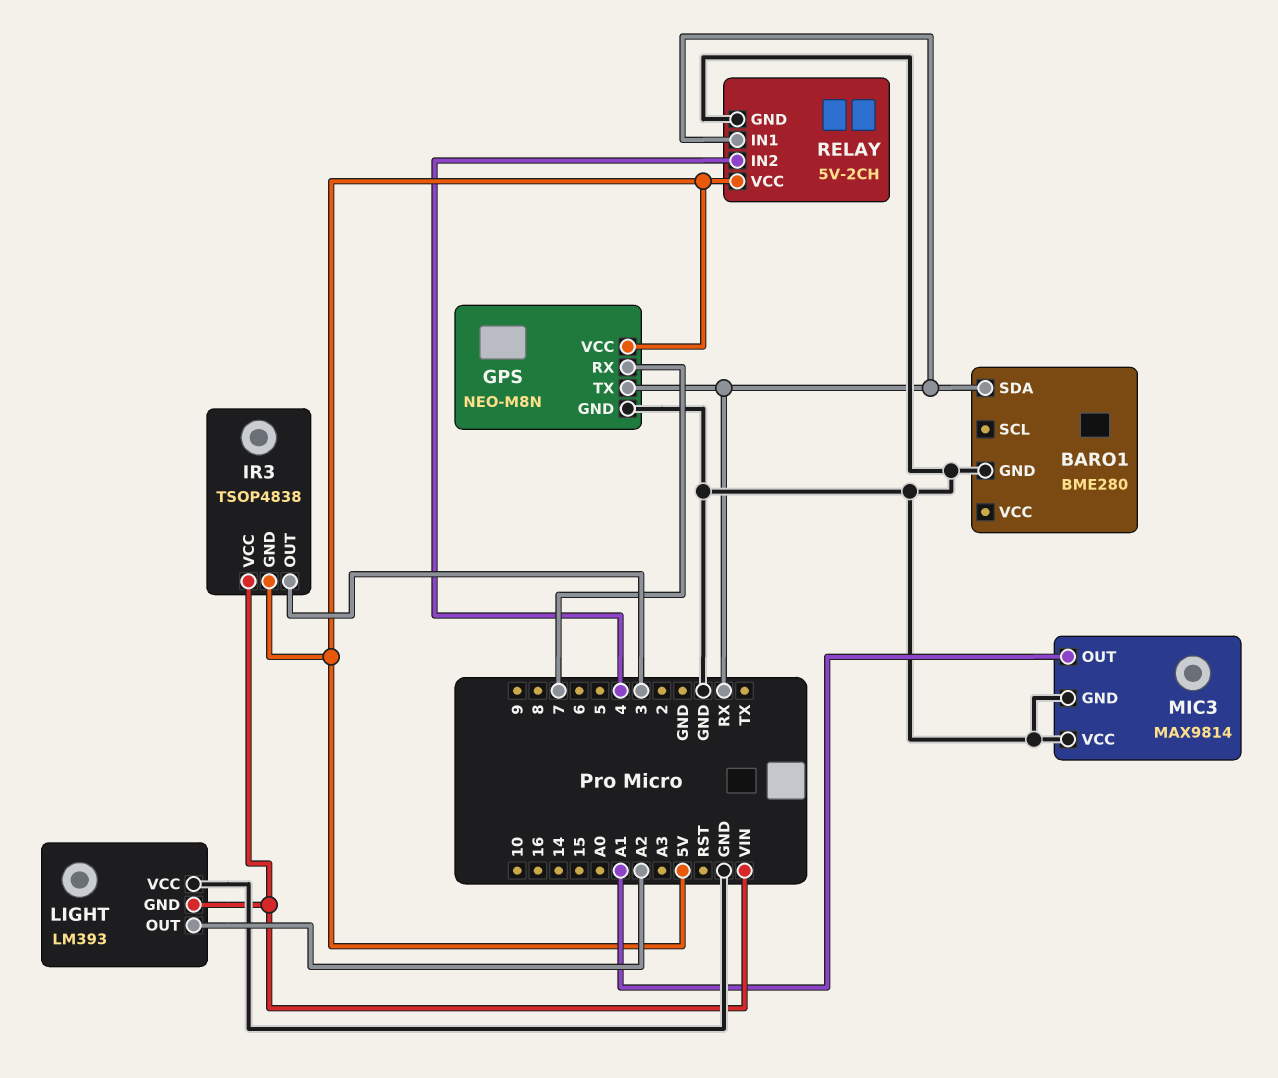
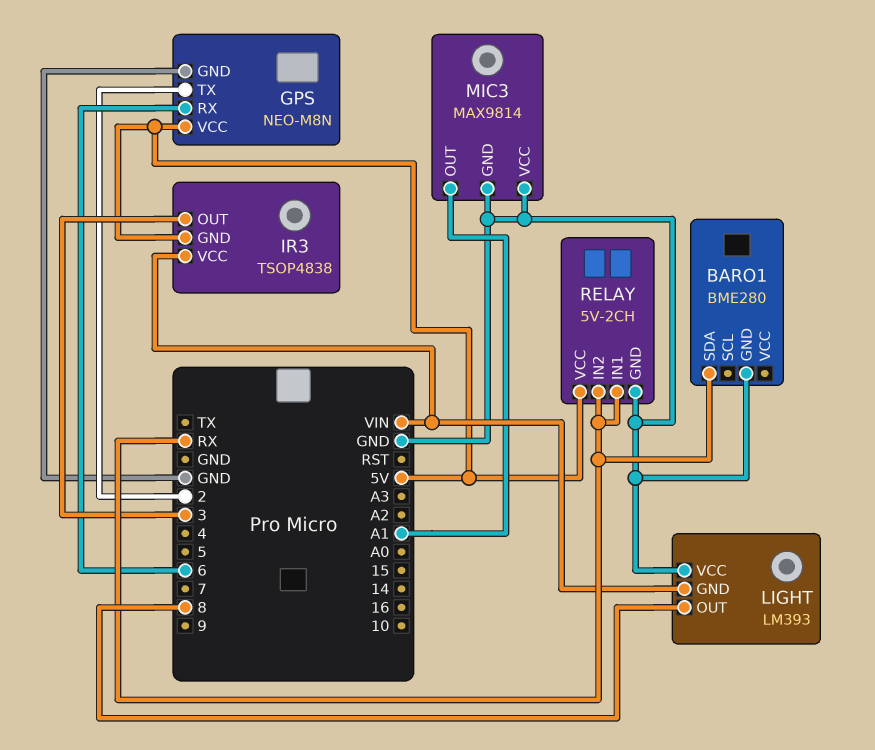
GPS pin RX: 7 -> 6
GPS pin TX: RX -> 2
LIGHT pin OUT: A2 -> 8
RELAY pin IN2: 4 -> RX

